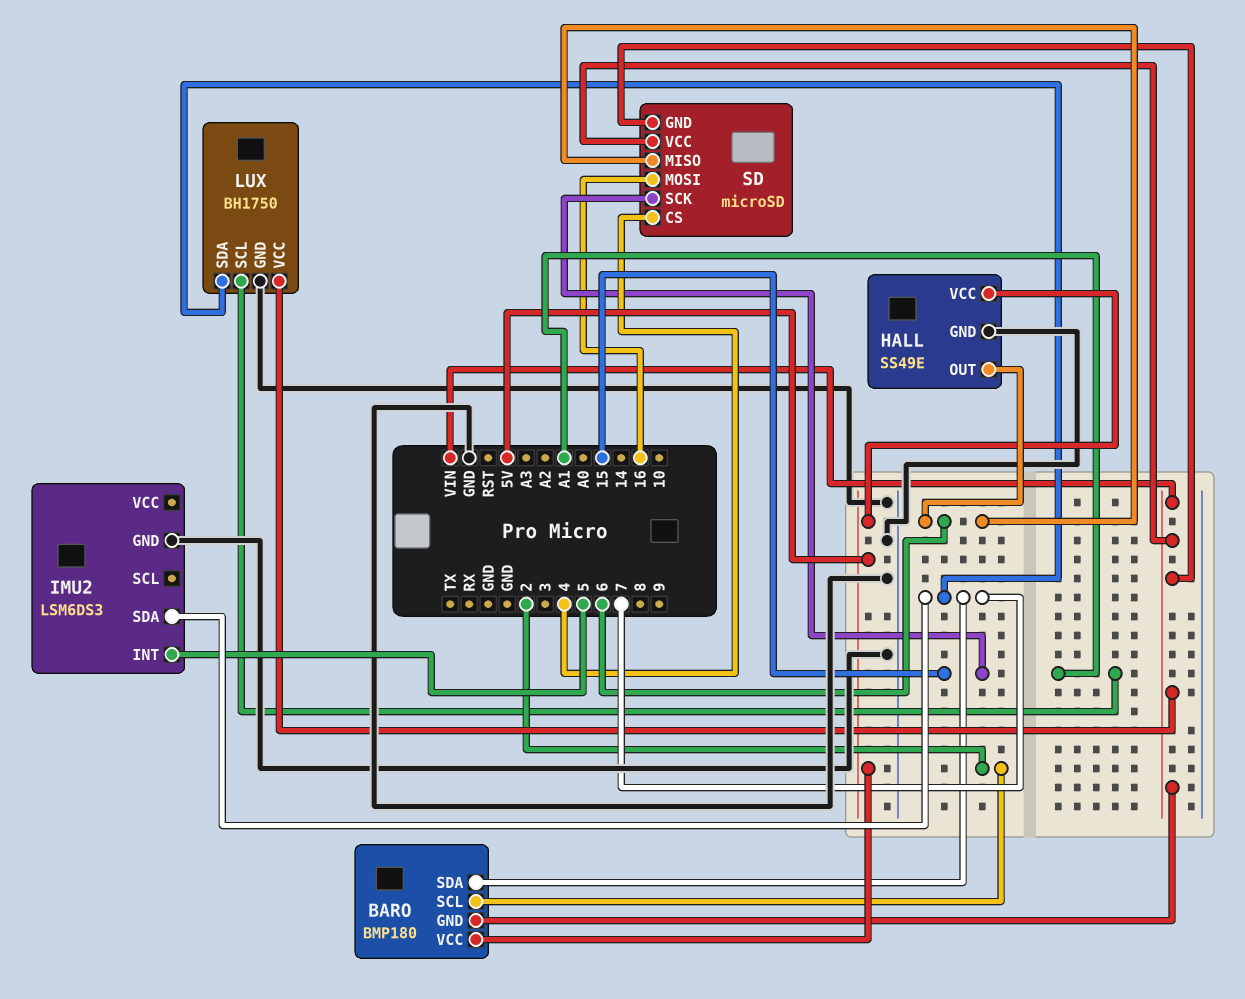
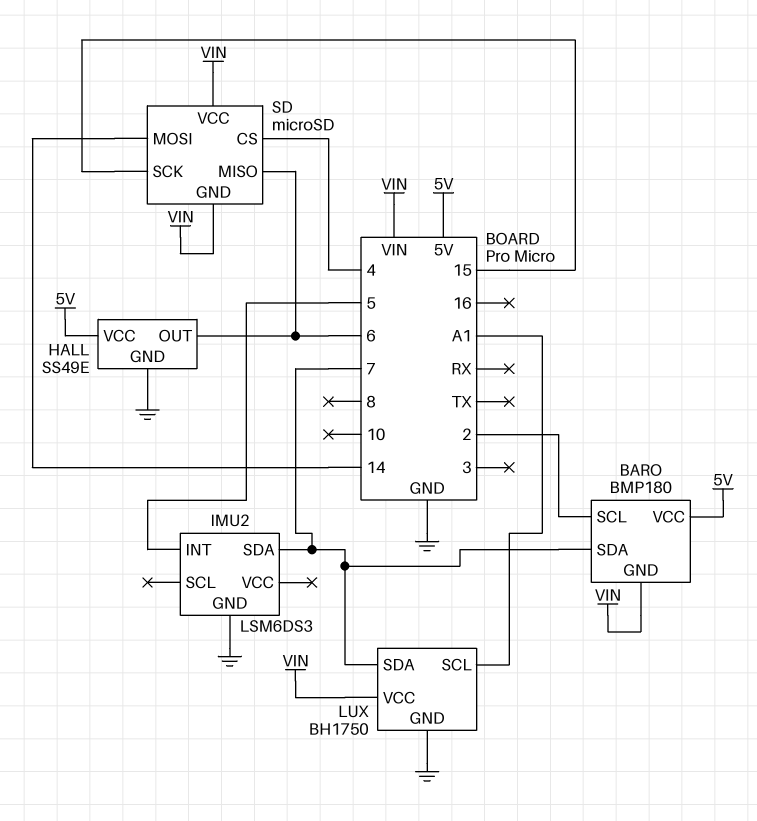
SD pin MOSI: 16 -> 14

